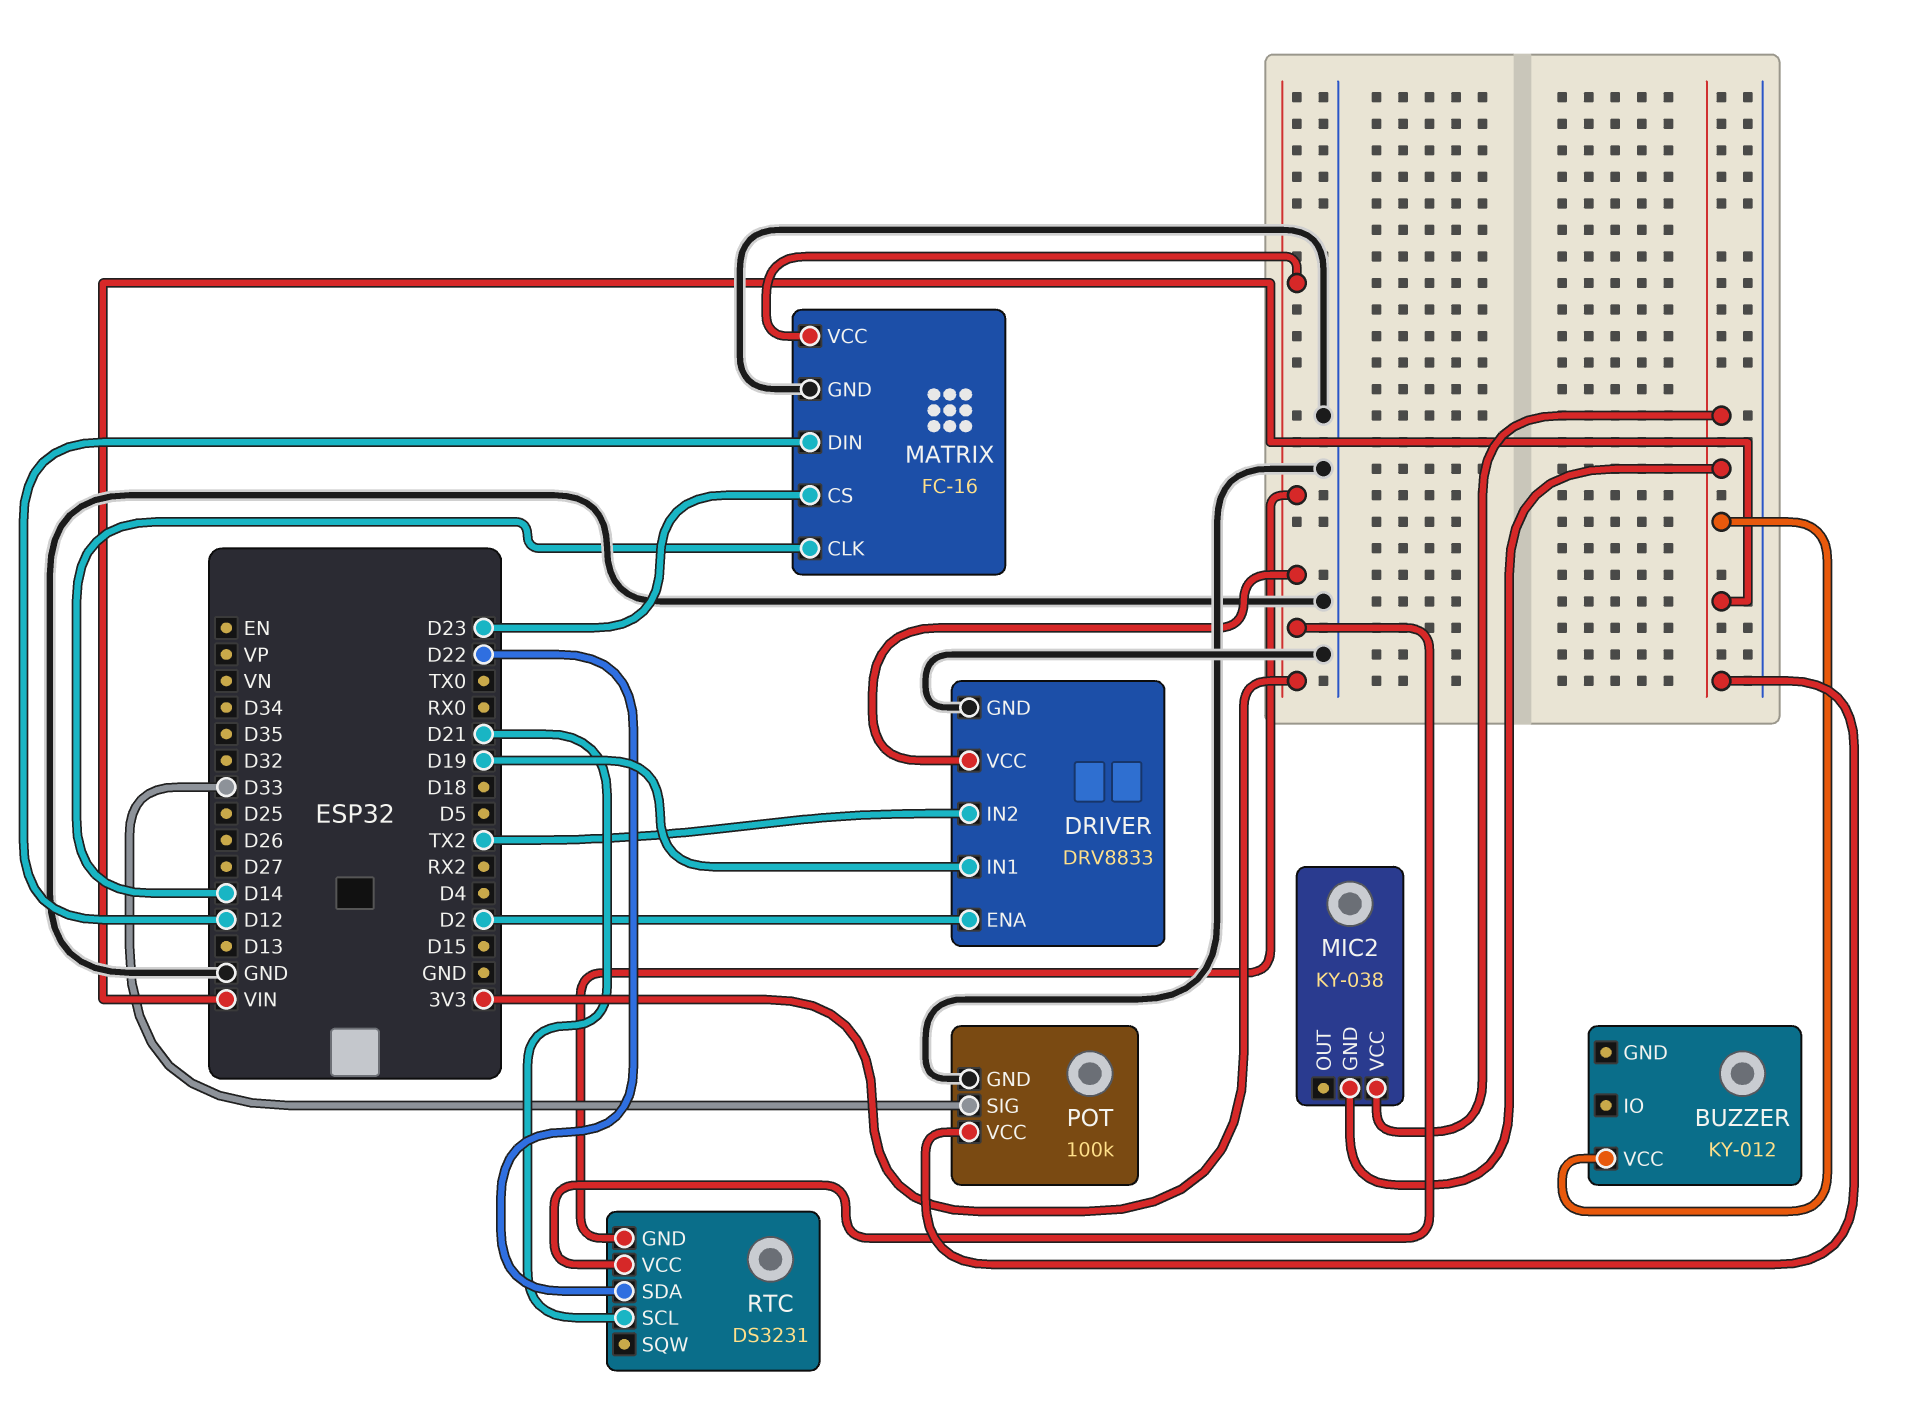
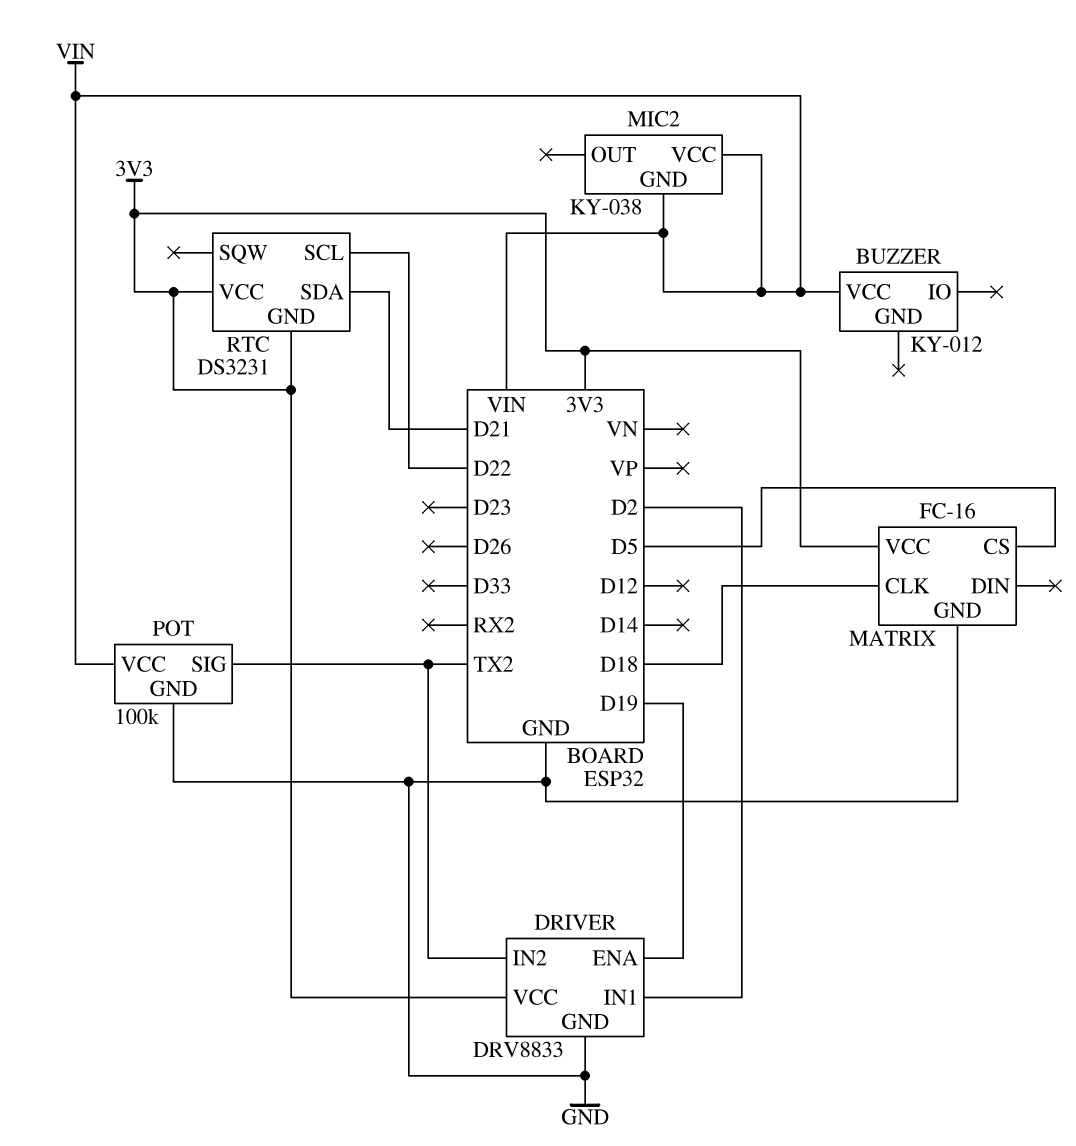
DRIVER pin ENA: D2 -> D19
DRIVER pin IN1: D19 -> D2
MATRIX pin CLK: D14 -> D18
MATRIX pin CS: D23 -> D5
MATRIX pin DIN: D12 -> none
POT pin SIG: D33 -> TX2
RTC pin SCL: D21 -> D22
RTC pin SDA: D22 -> D21

